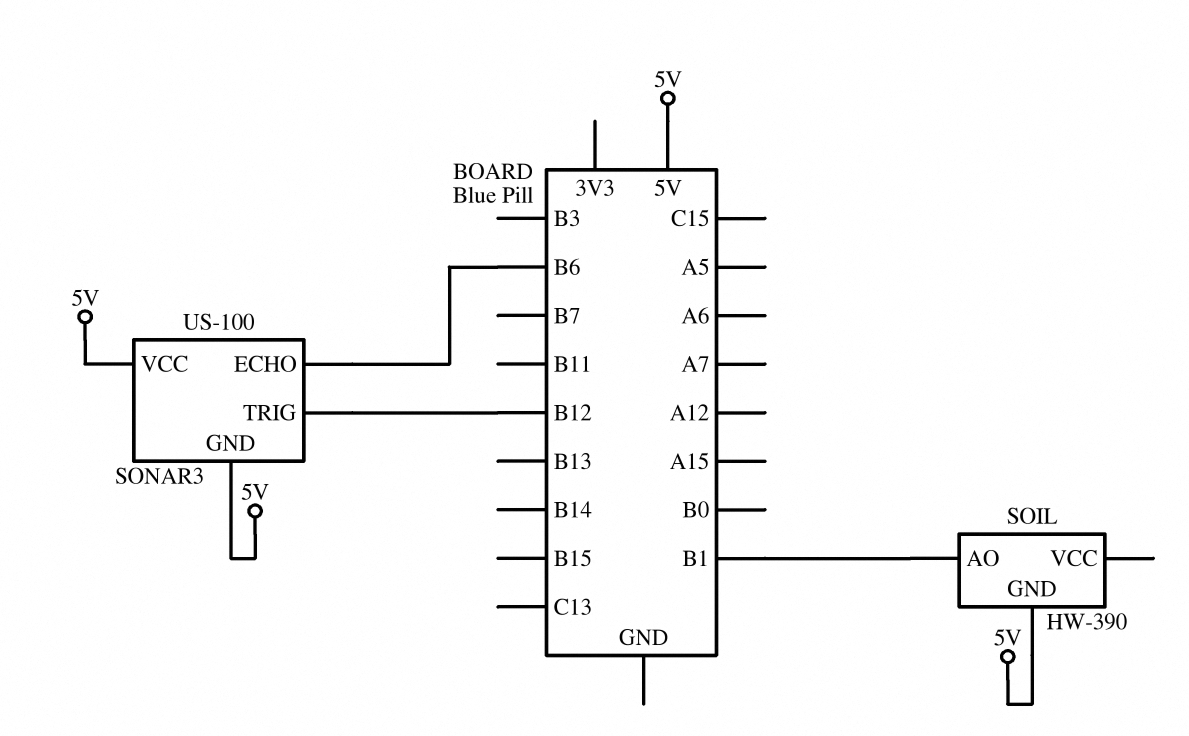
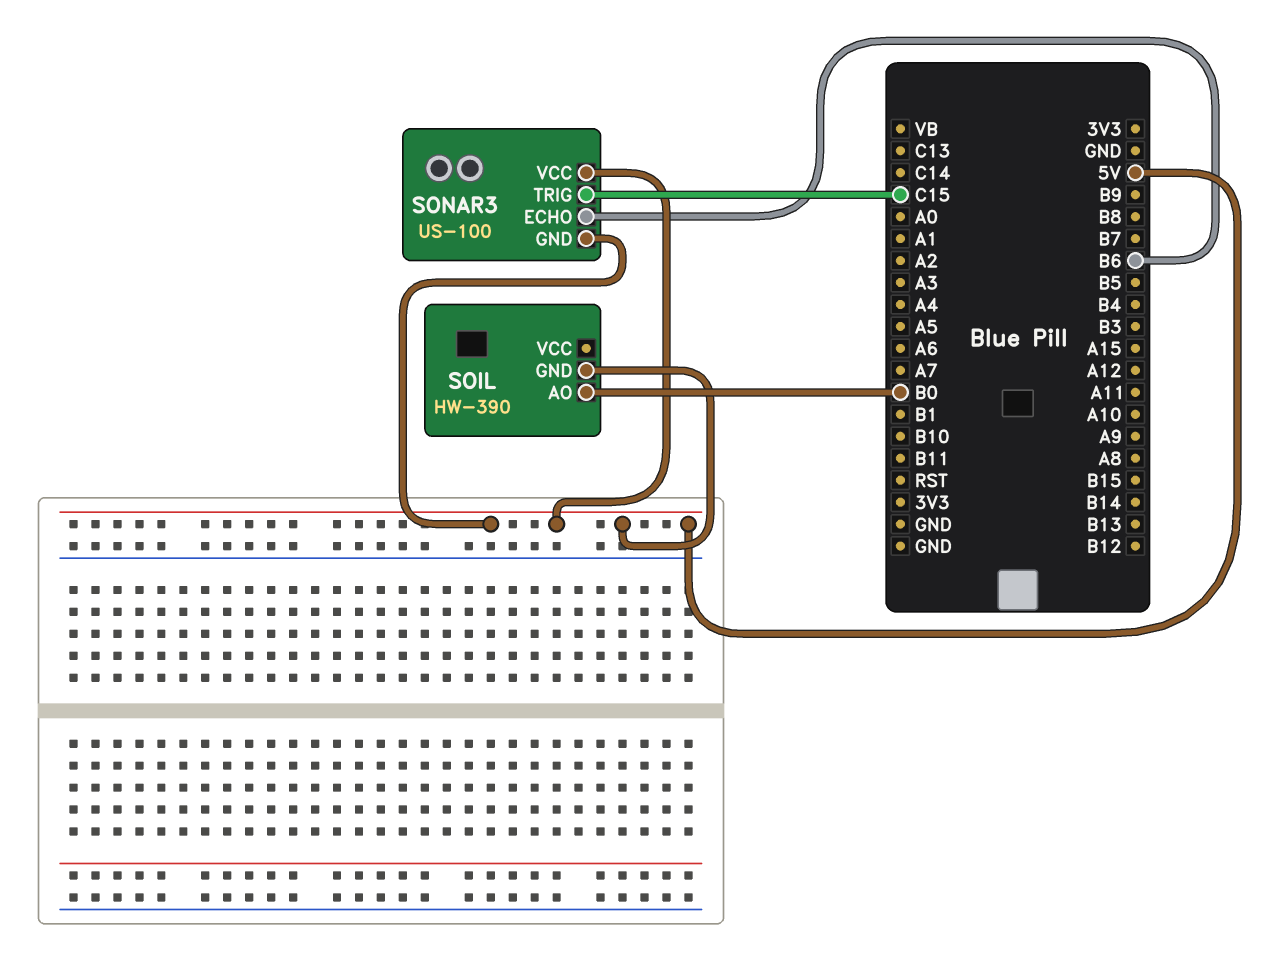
SOIL pin AO: B1 -> B0
SONAR3 pin TRIG: B12 -> C15

